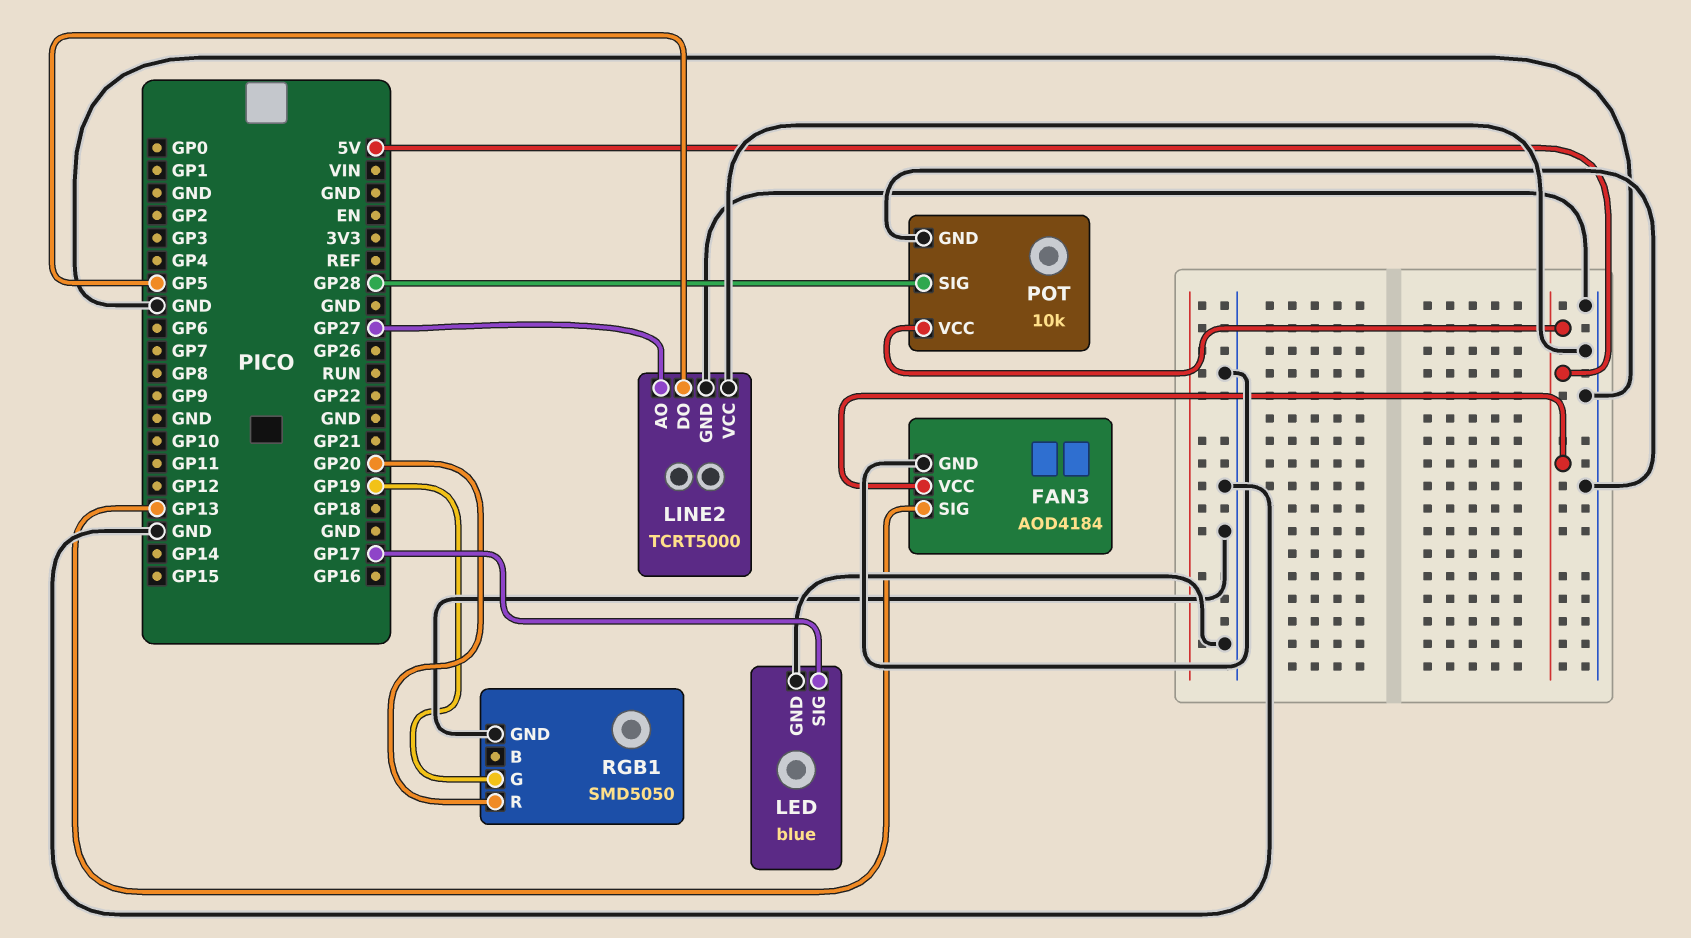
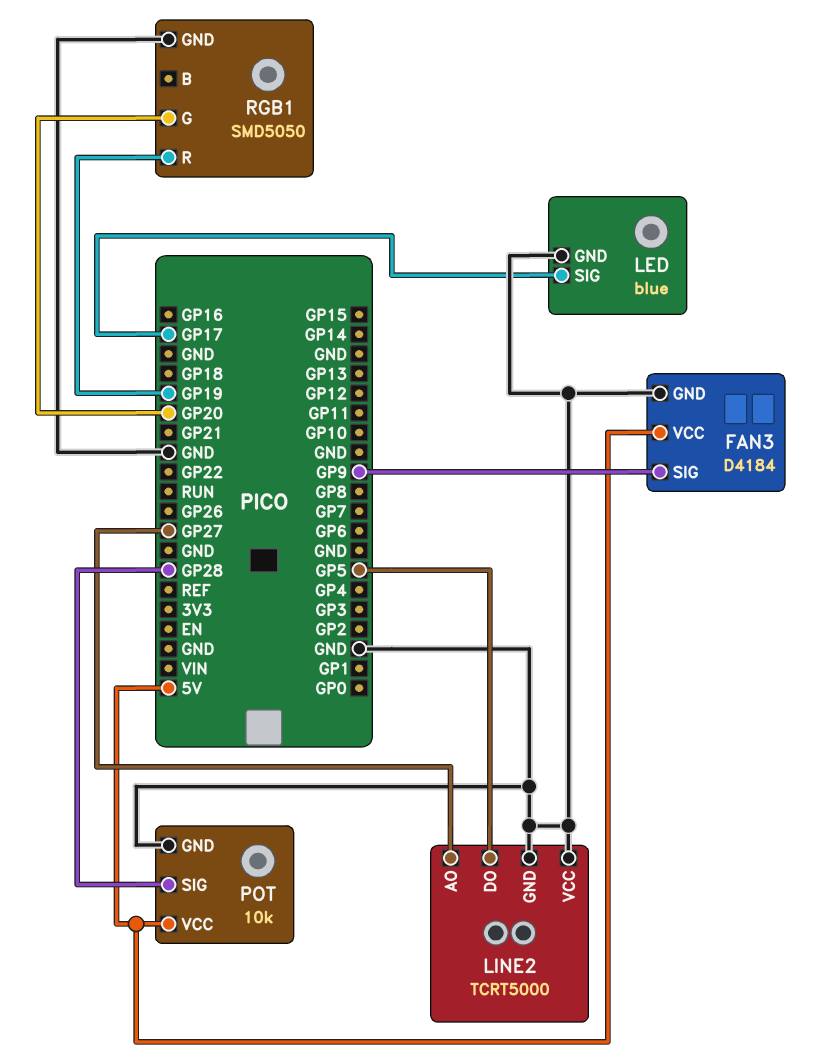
FAN3: AOD4184 -> D4184
FAN3 pin SIG: GP13 -> GP9
RGB1 pin G: GP19 -> GP20
RGB1 pin R: GP20 -> GP19

